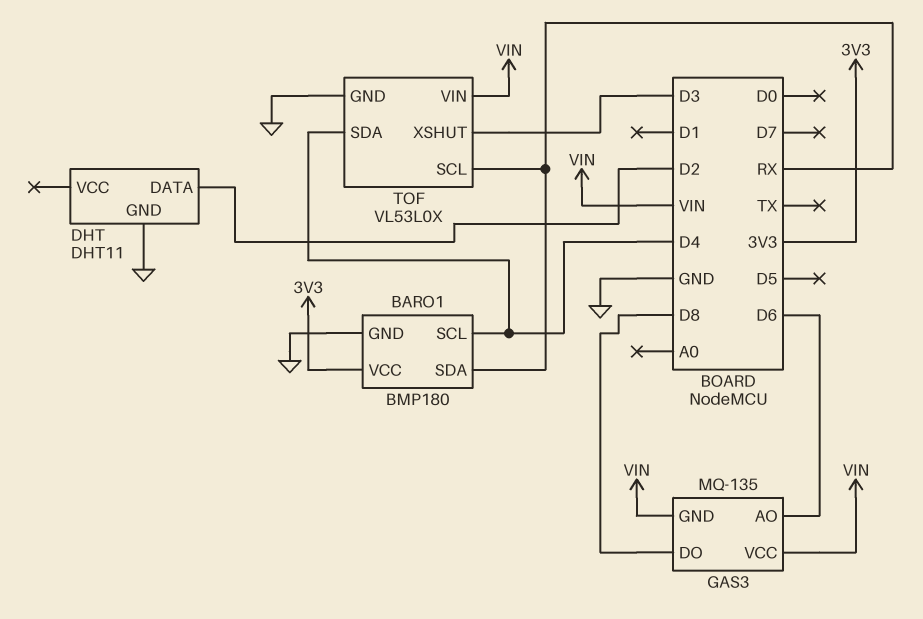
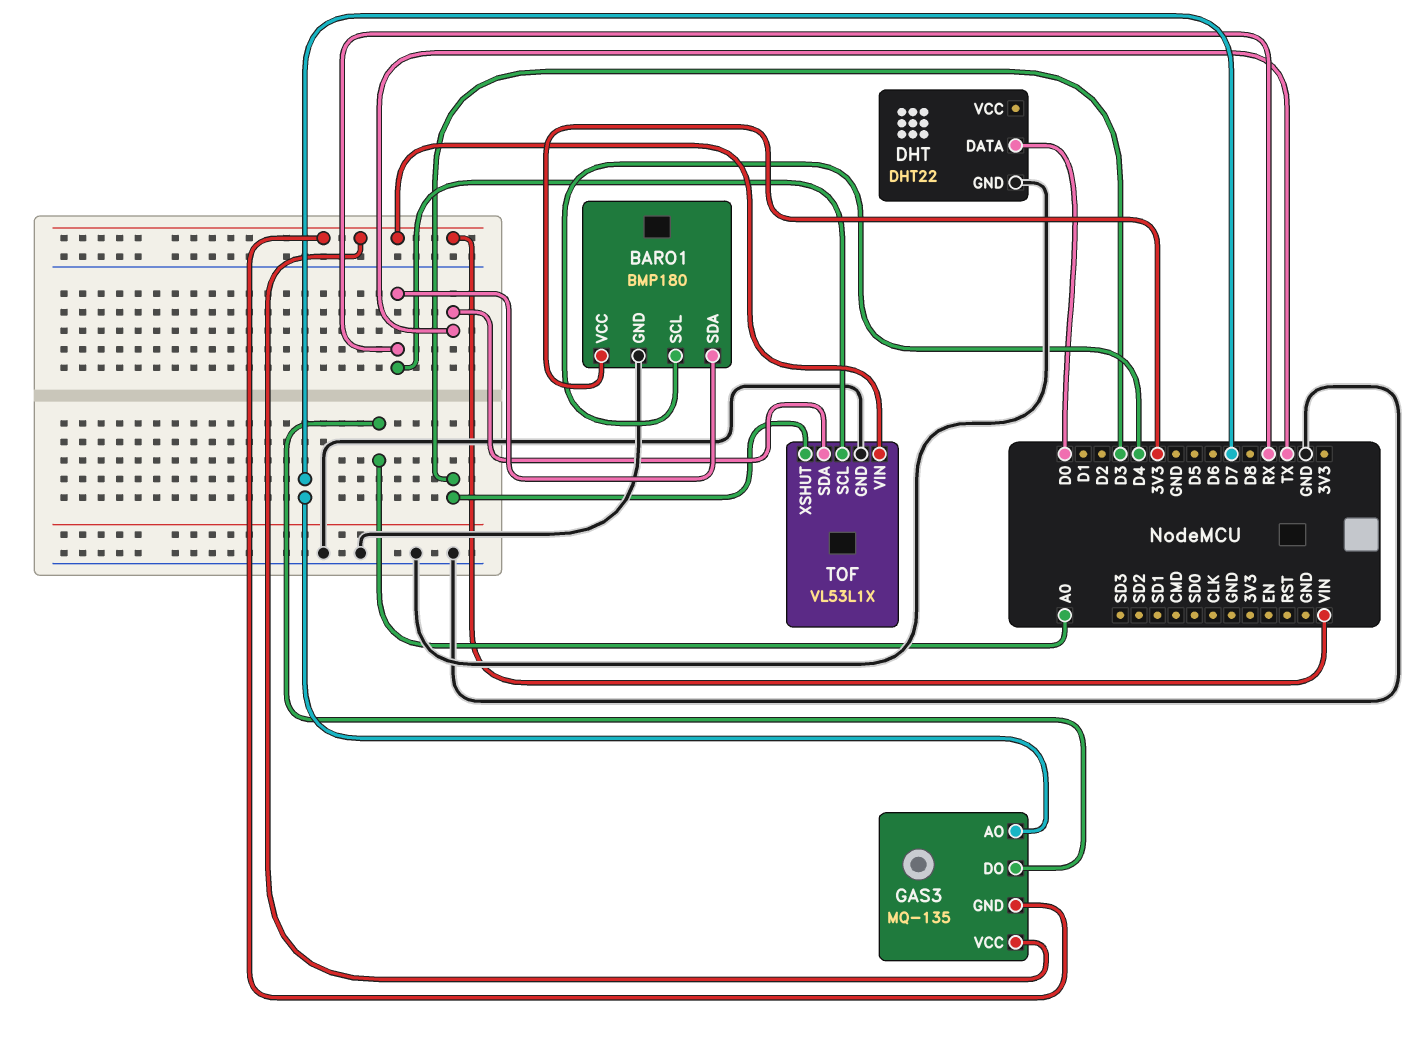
DHT: DHT11 -> DHT22
DHT pin DATA: D2 -> D0
GAS3 pin AO: D6 -> D7
GAS3 pin DO: D8 -> A0
TOF: VL53L0X -> VL53L1X
TOF pin SDA: D4 -> TX

